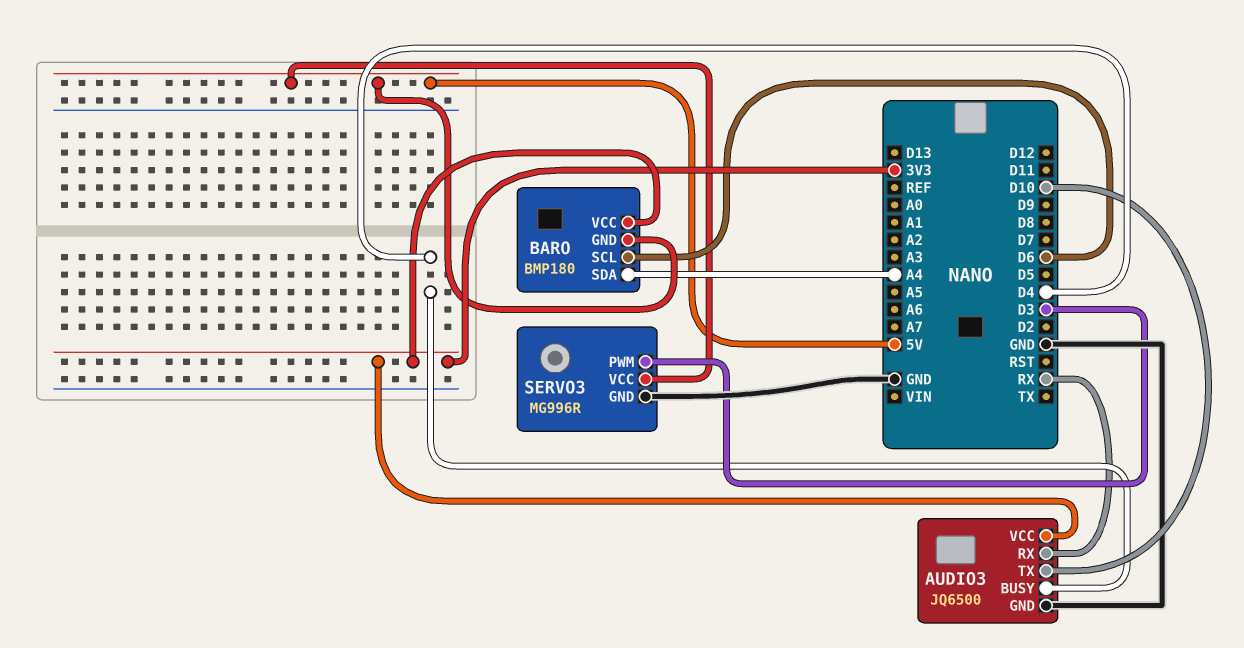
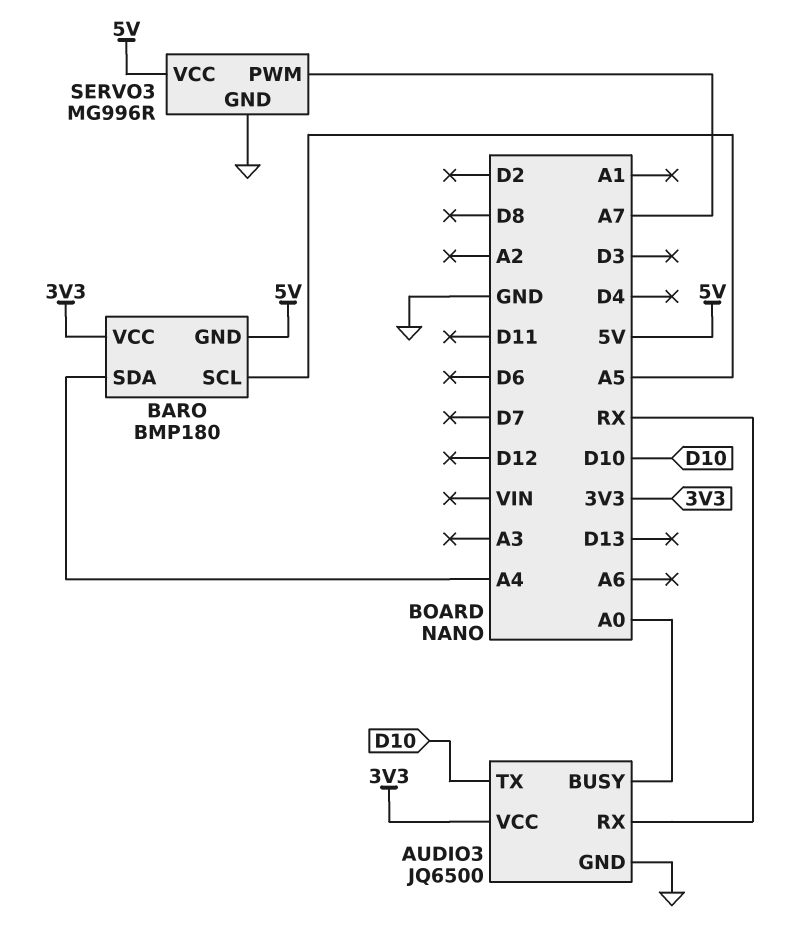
AUDIO3 pin BUSY: D4 -> A0
BARO pin SCL: D6 -> A5
SERVO3 pin PWM: D3 -> A7

